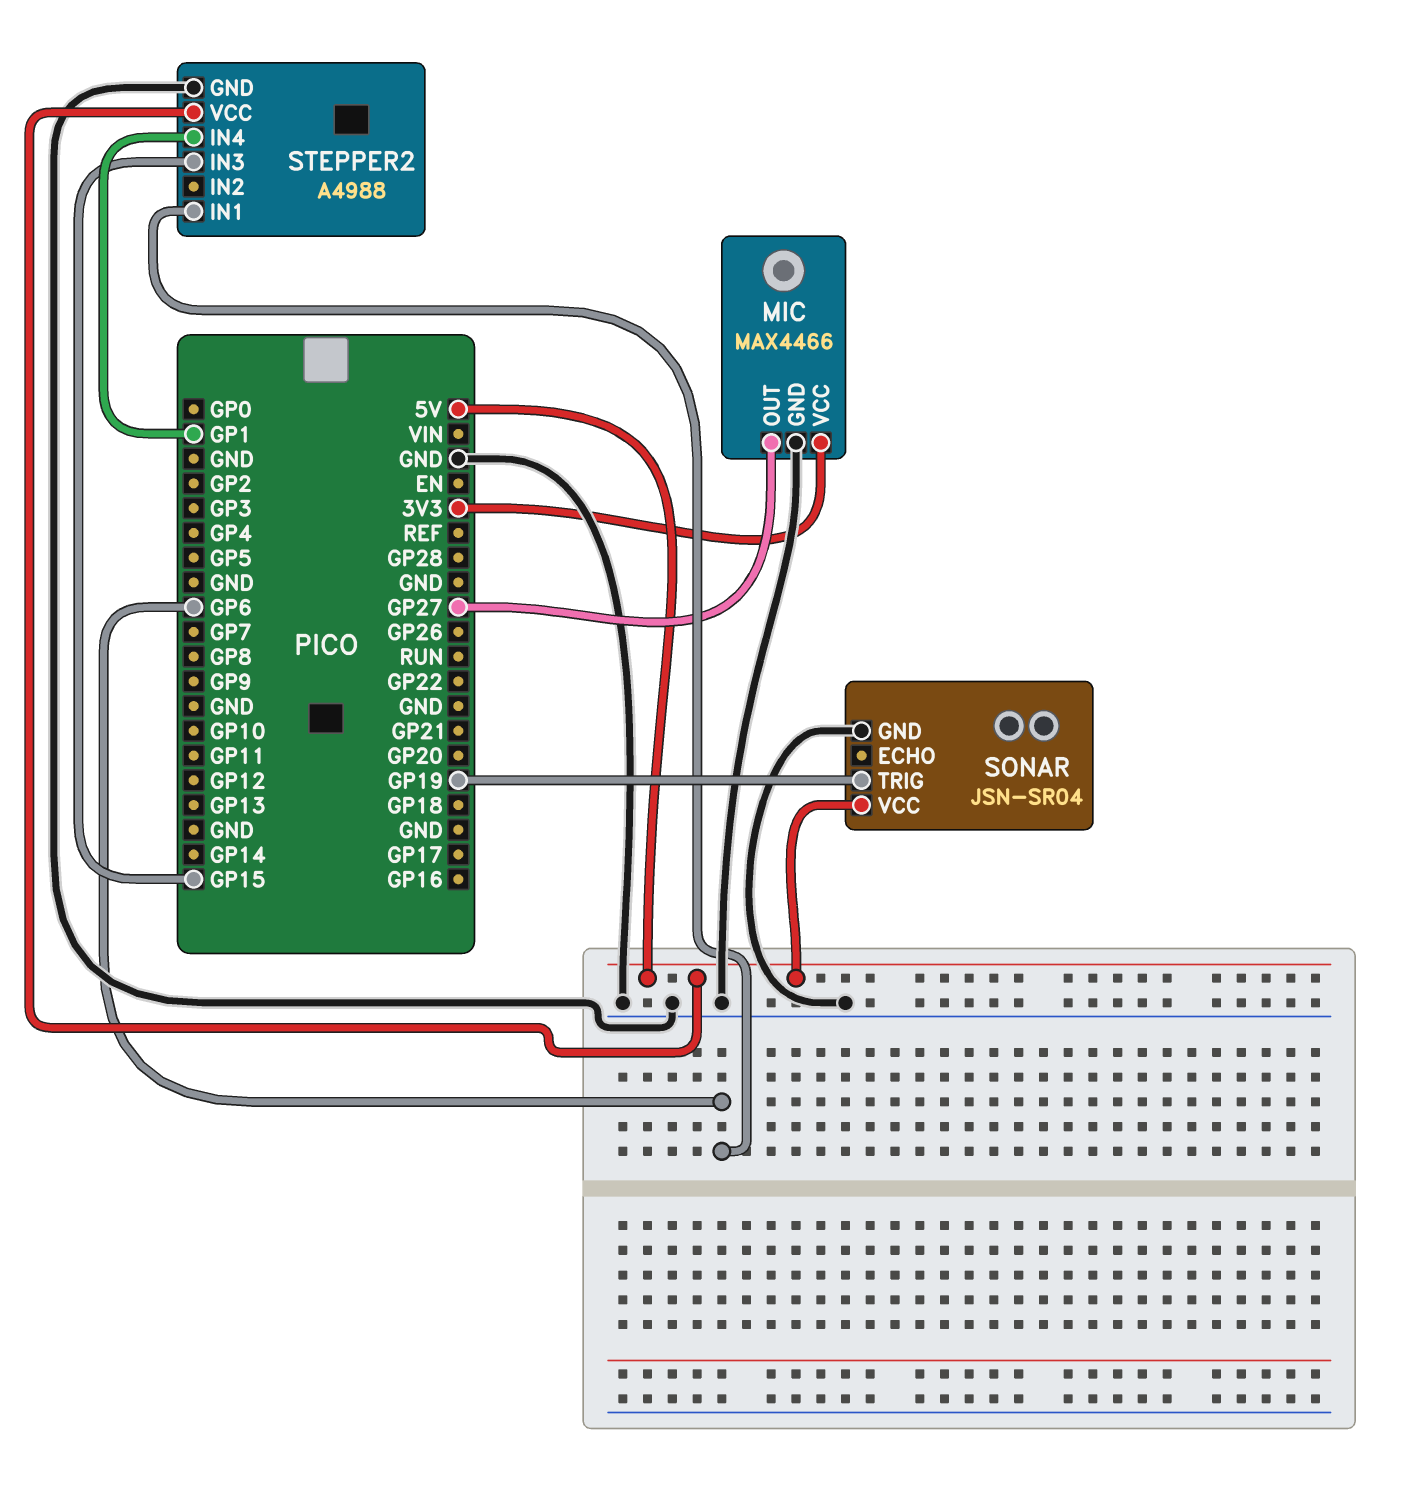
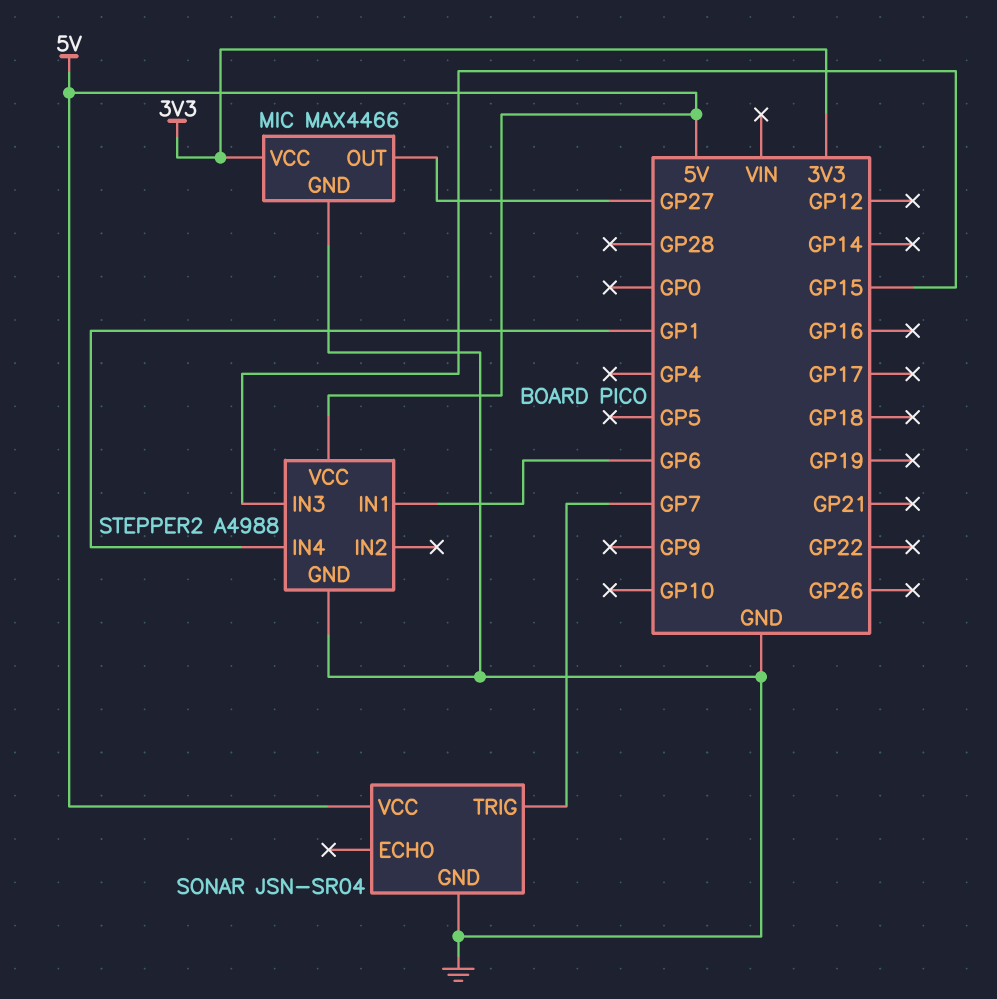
SONAR pin TRIG: GP19 -> GP7

